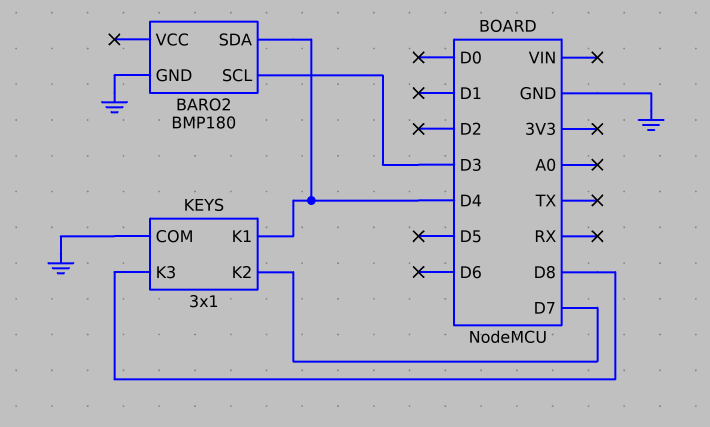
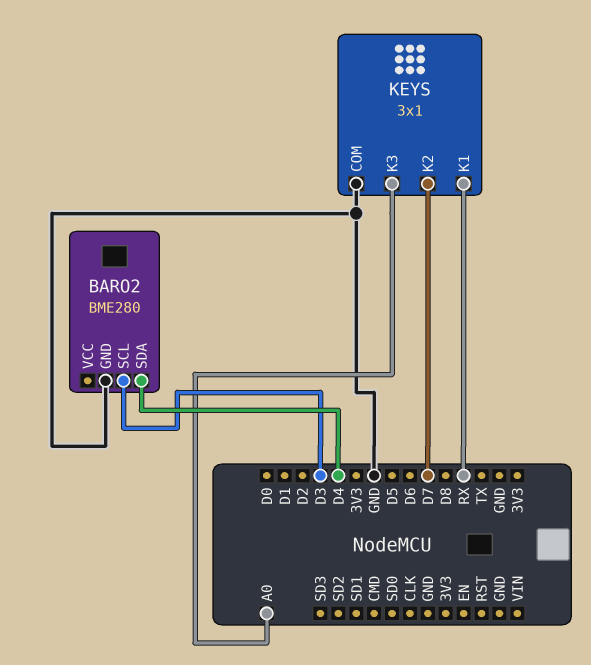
BARO2: BMP180 -> BME280
KEYS pin K1: D4 -> RX
KEYS pin K3: D8 -> A0

